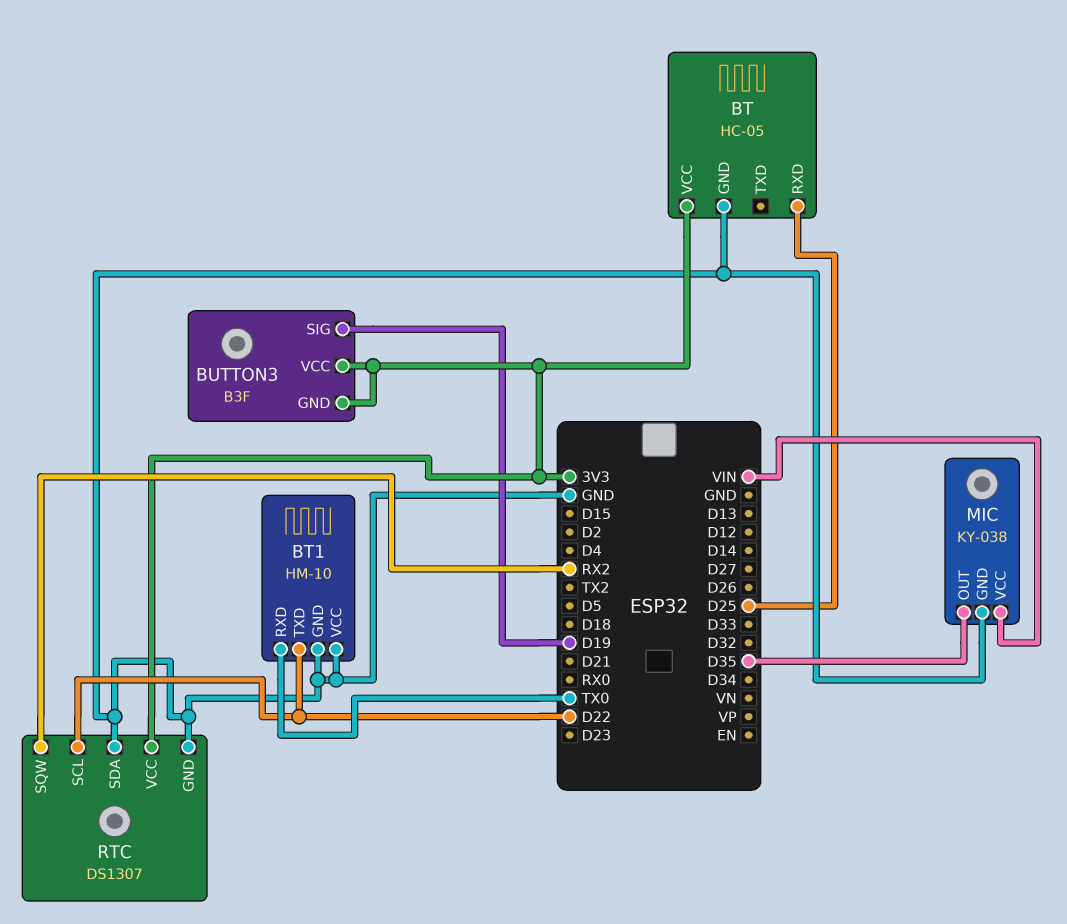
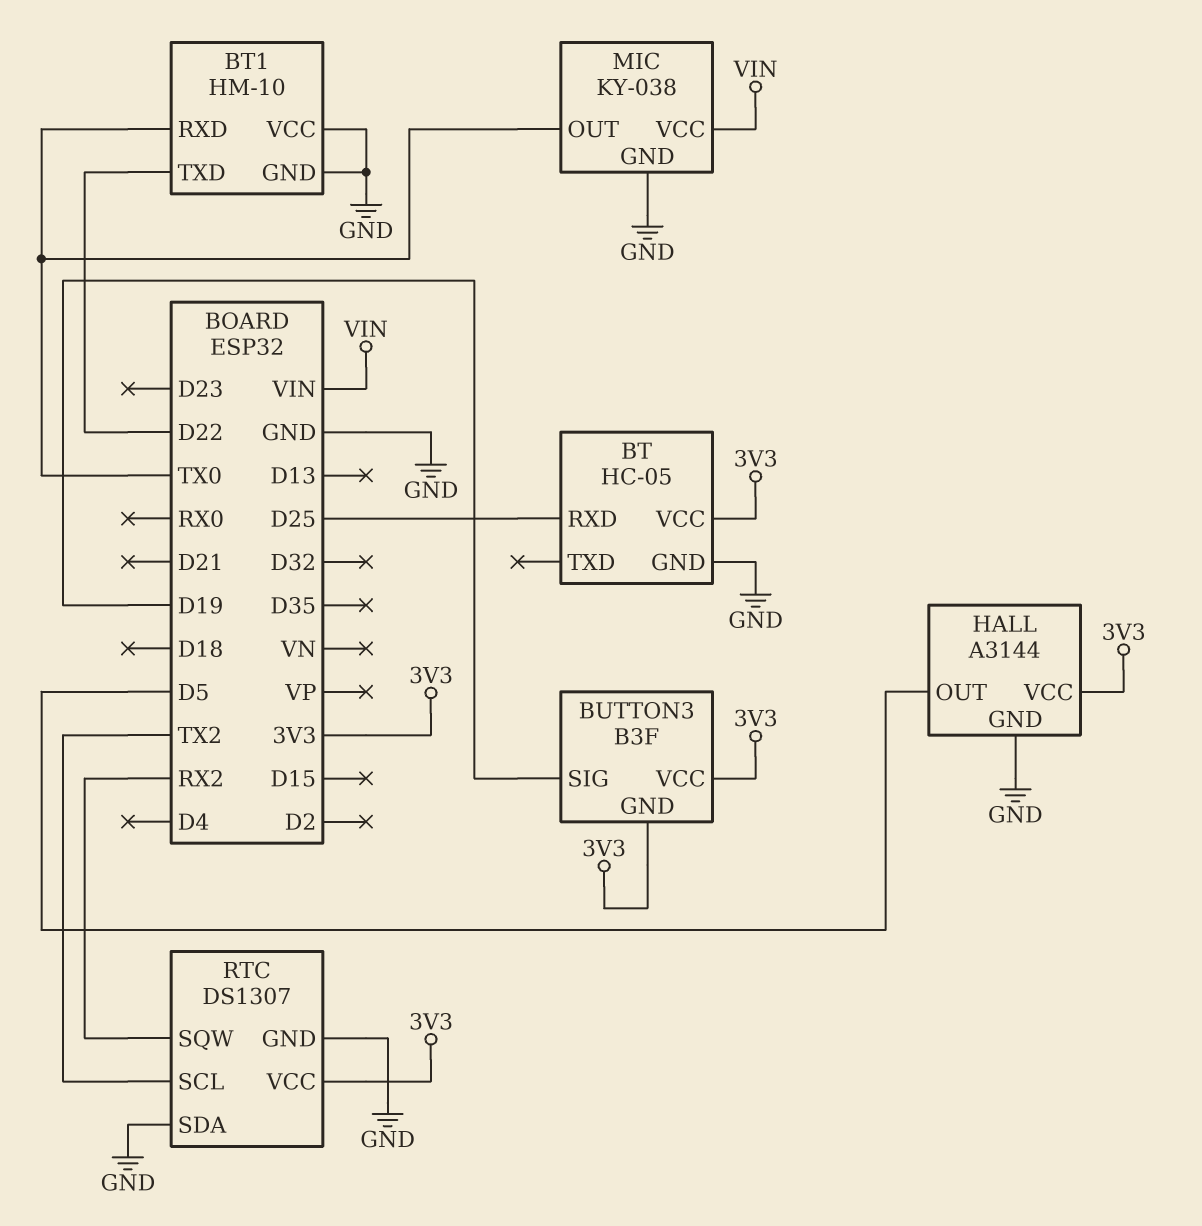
HALL: none -> A3144
HALL pin GND: none -> GND
HALL pin OUT: none -> D5
HALL pin VCC: none -> 3V3
MIC pin OUT: D35 -> TX0
RTC pin SCL: D22 -> TX2

